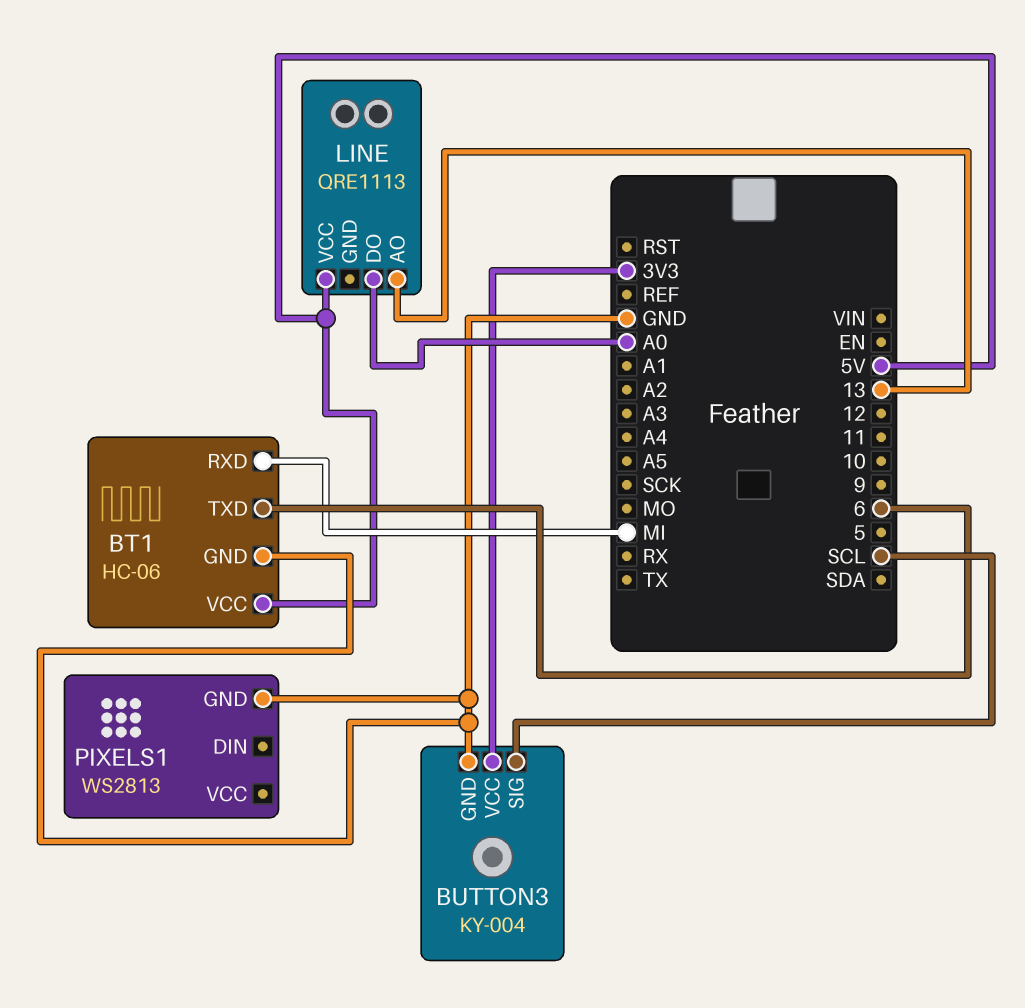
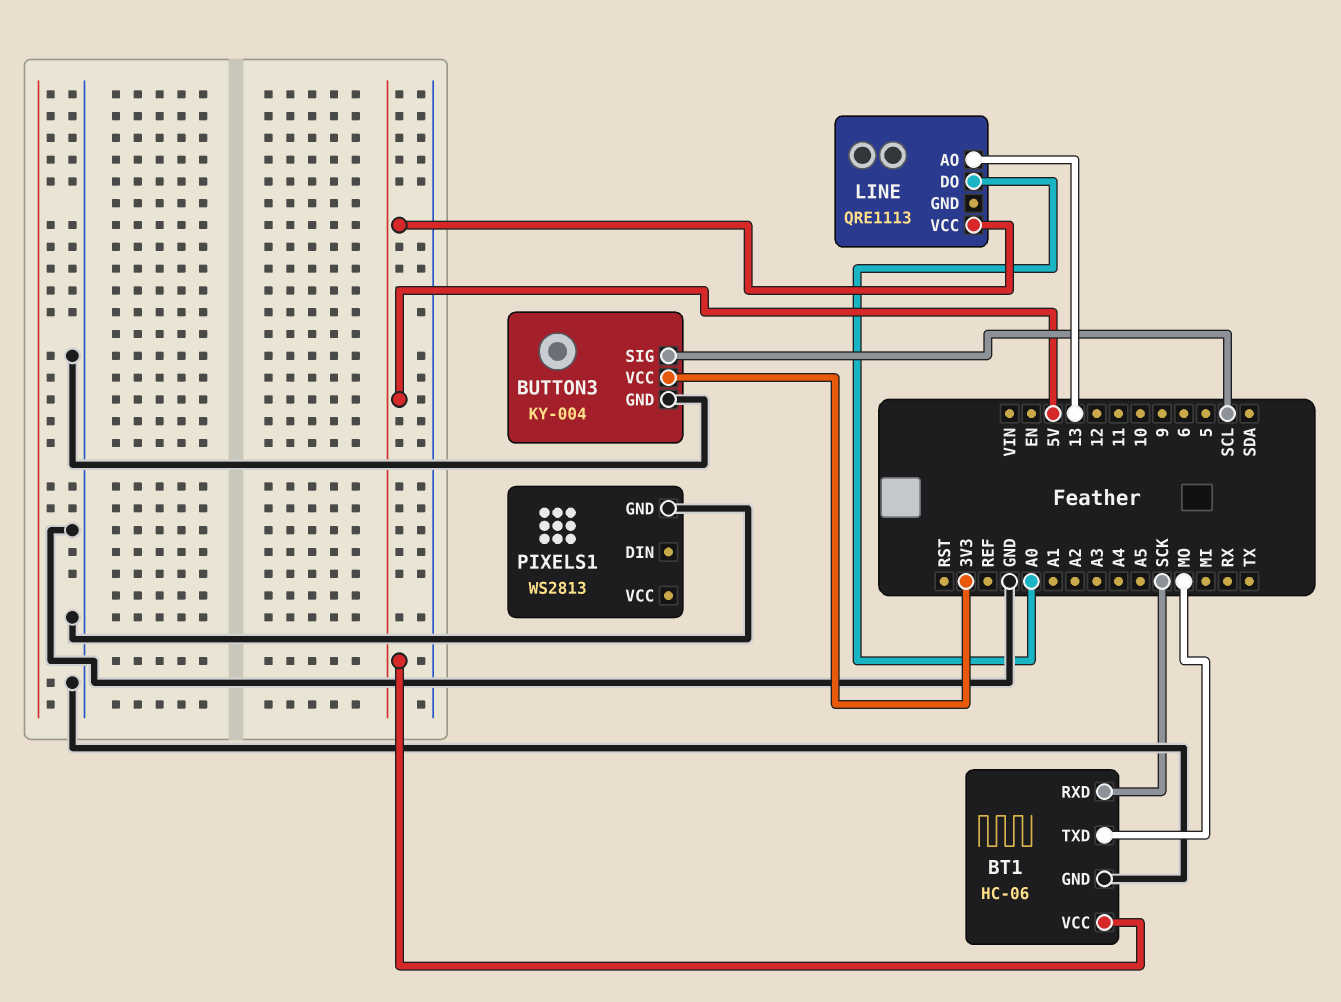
BT1 pin RXD: MI -> SCK
BT1 pin TXD: 6 -> MO

